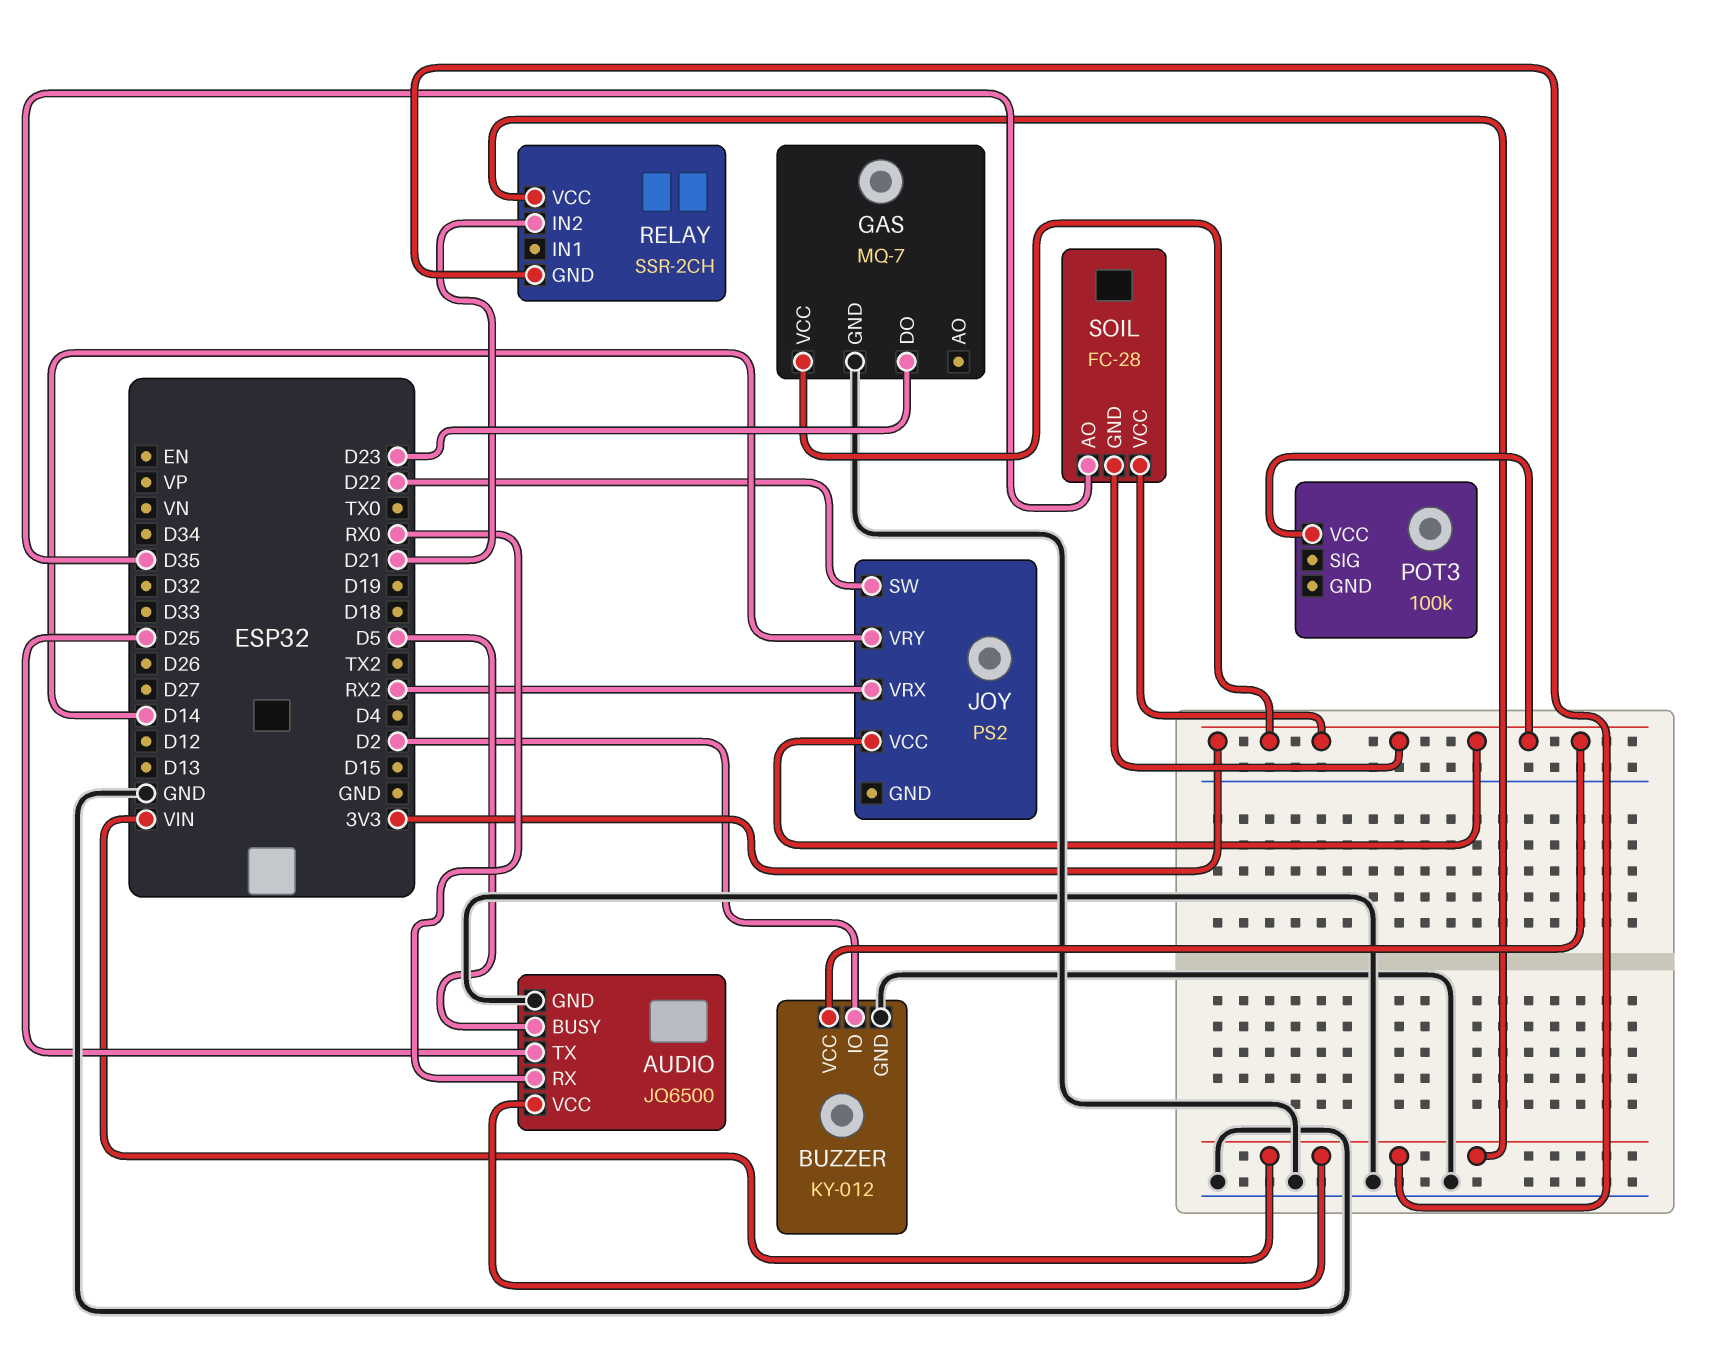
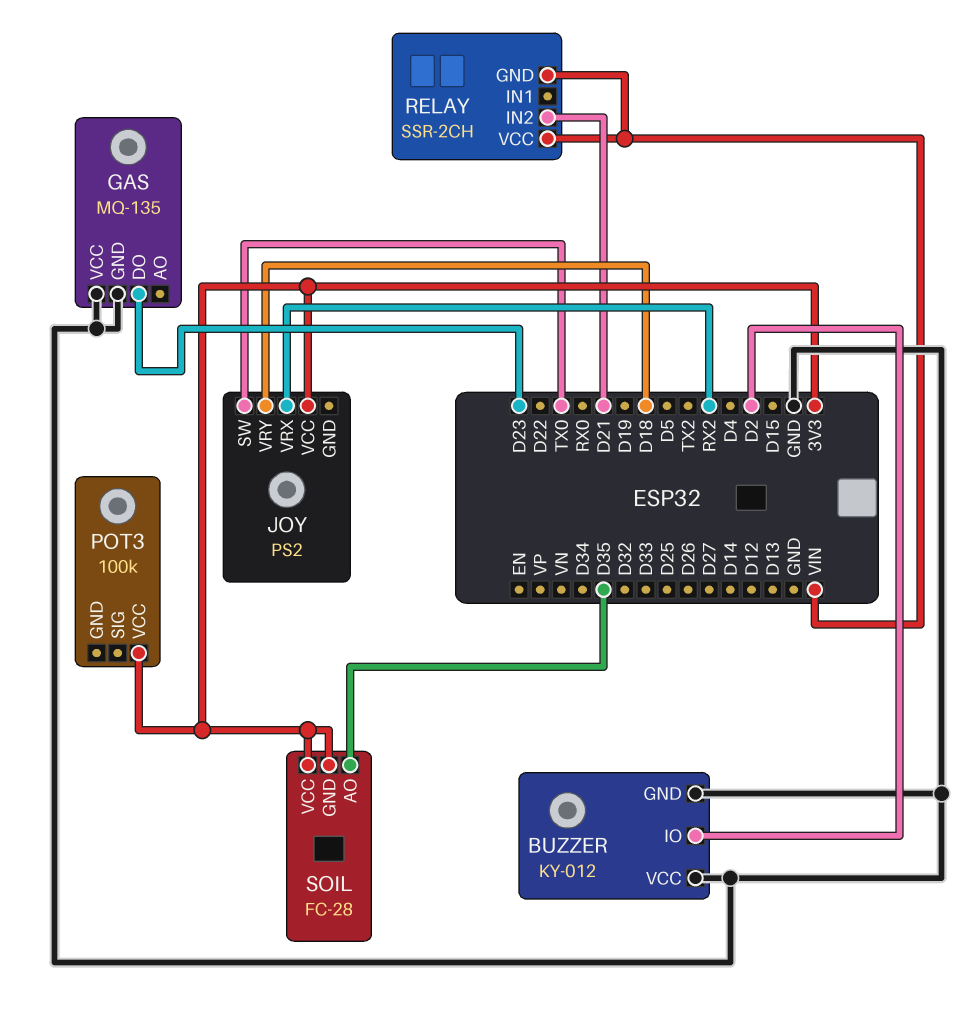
AUDIO: JQ6500 -> none
AUDIO pin BUSY: D5 -> none
AUDIO pin GND: GND -> none
AUDIO pin RX: RX0 -> none
AUDIO pin TX: D25 -> none
AUDIO pin VCC: VIN -> none
BUZZER pin VCC: 3V3 -> GND
GAS: MQ-7 -> MQ-135
GAS pin VCC: 3V3 -> GND
JOY pin SW: D22 -> TX0
JOY pin VRY: D14 -> D18

